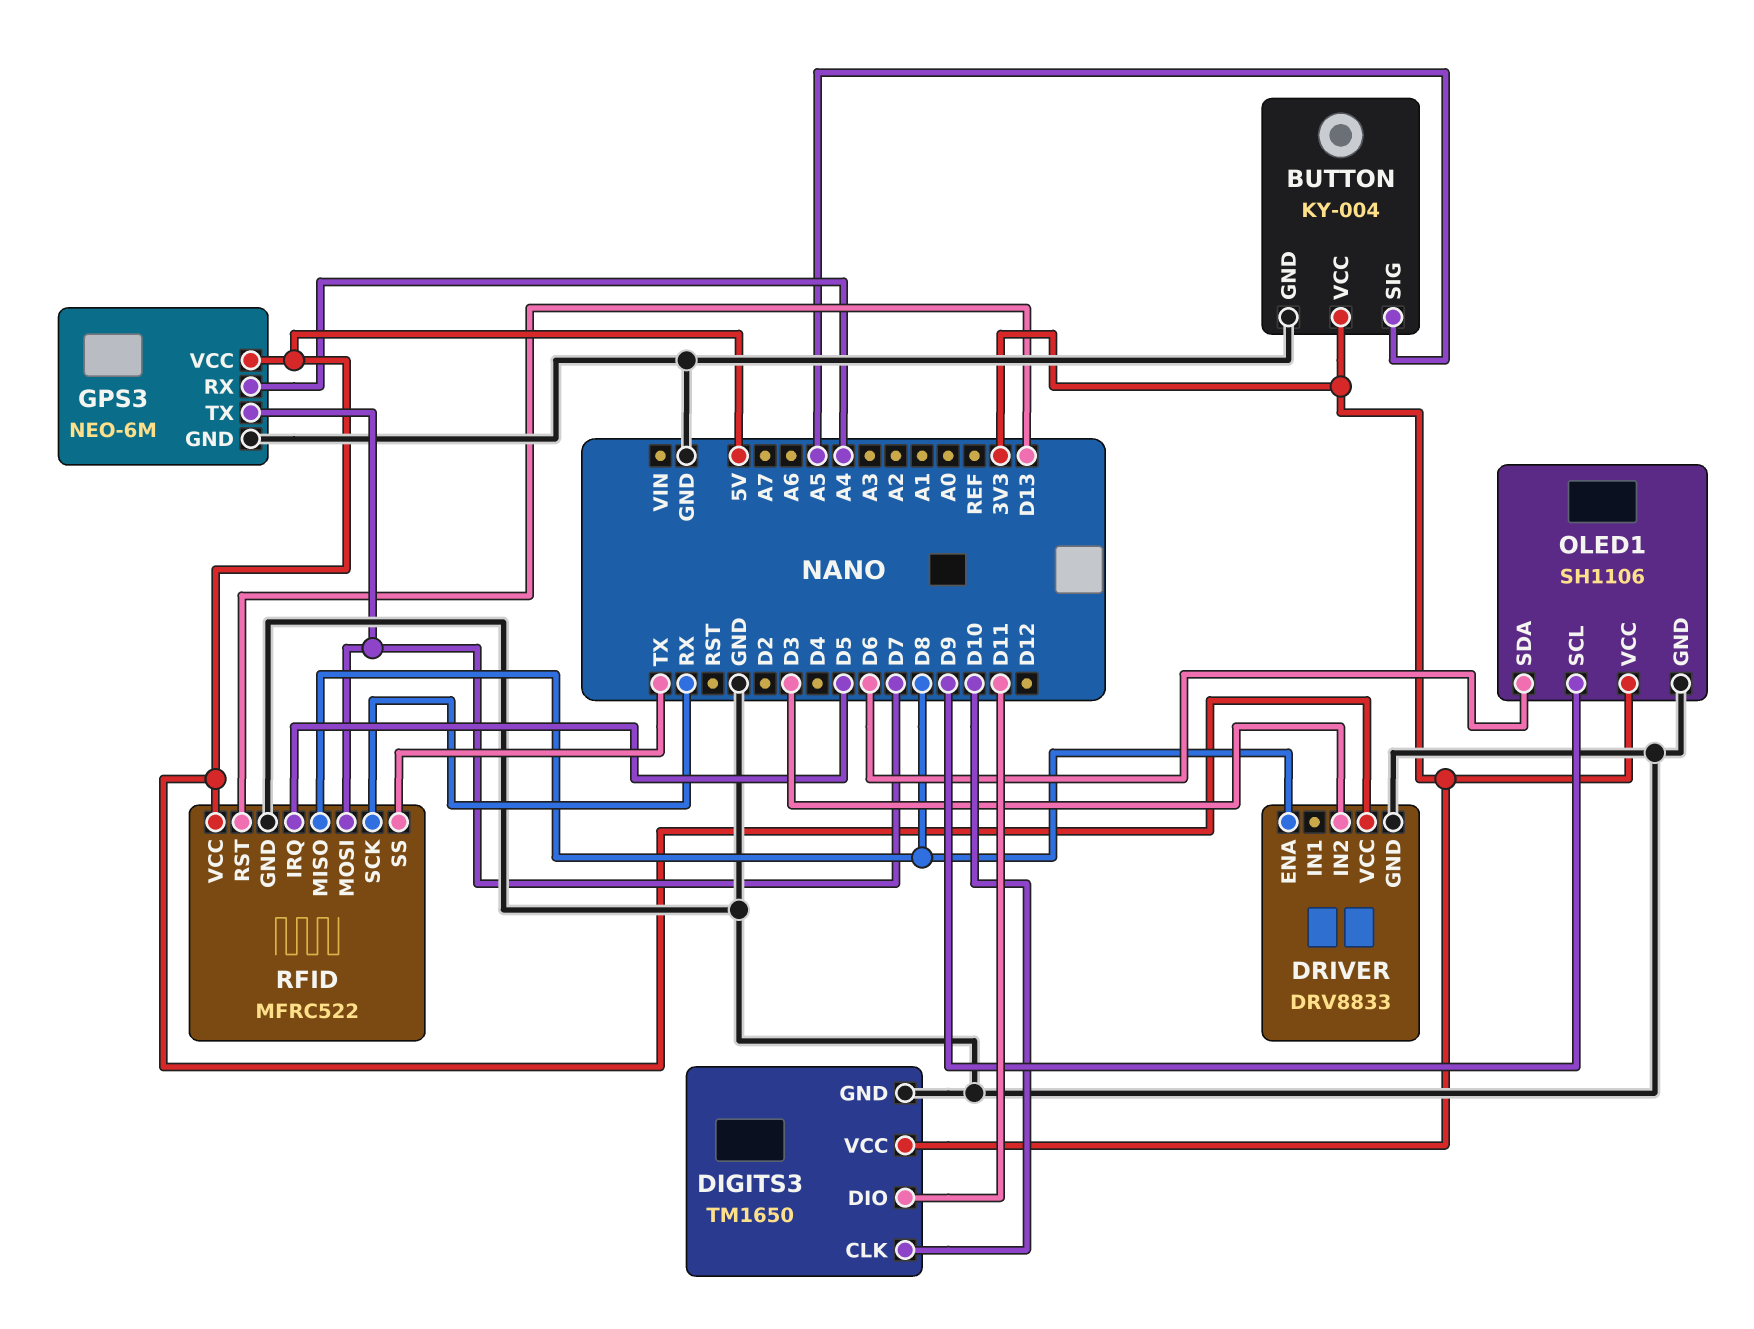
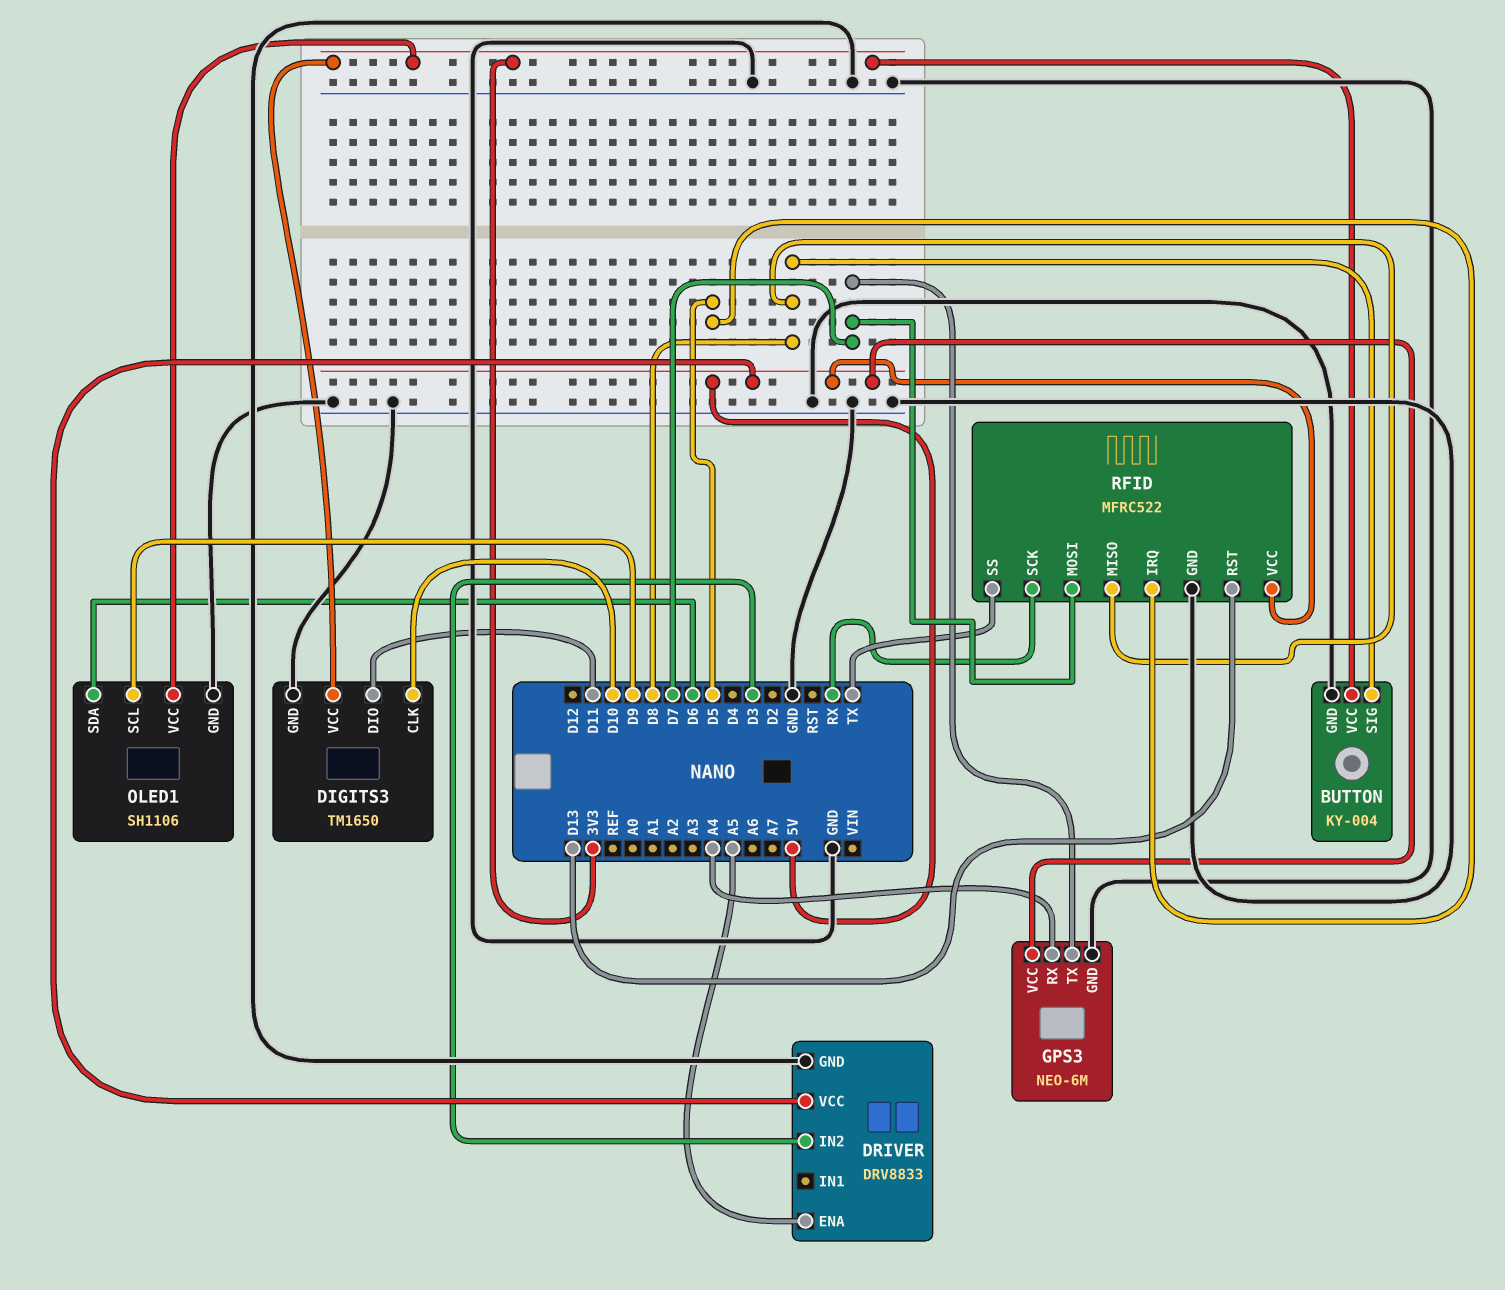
BUTTON pin SIG: A5 -> D8
DRIVER pin ENA: D8 -> A5

